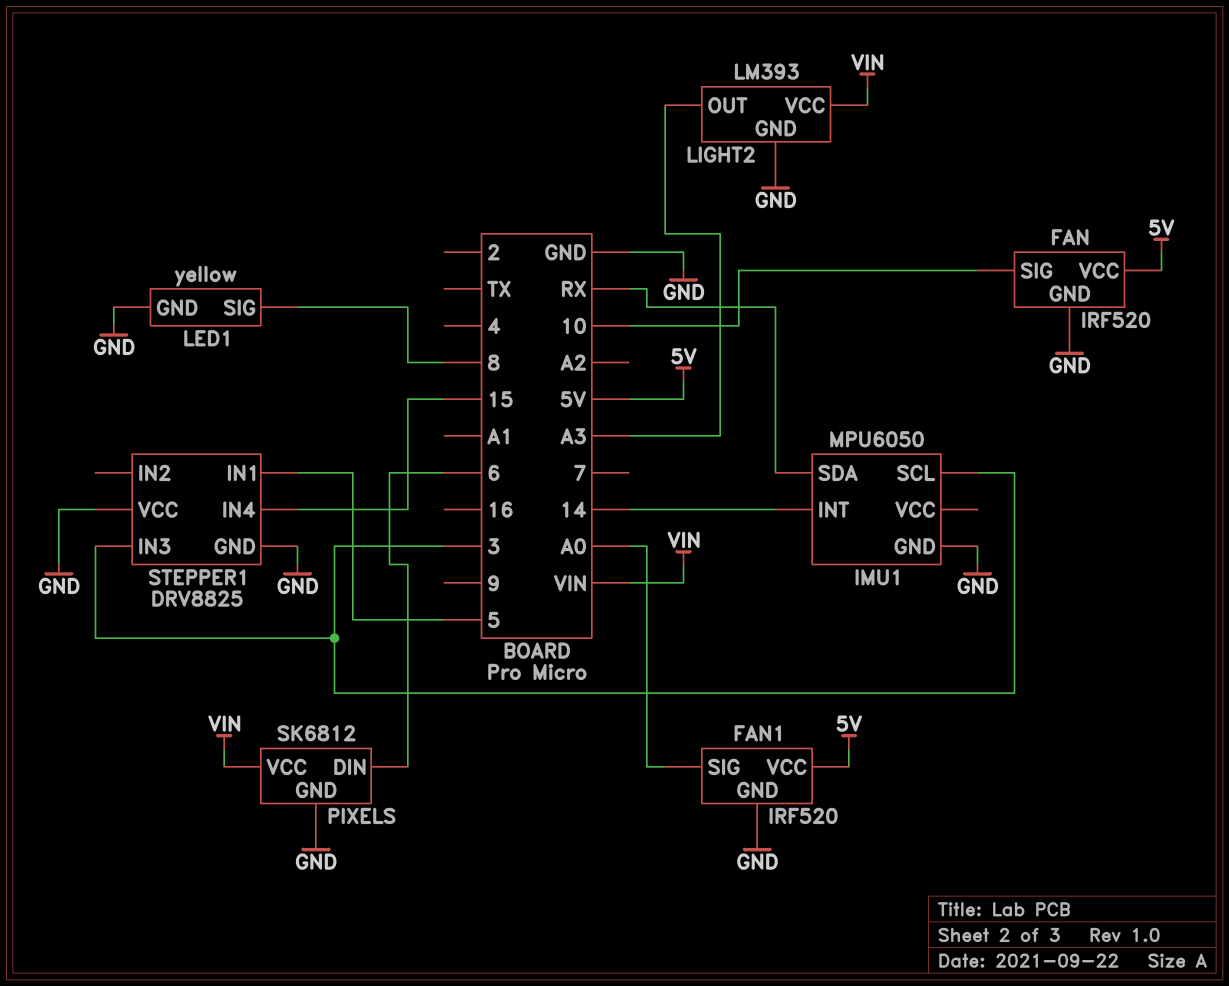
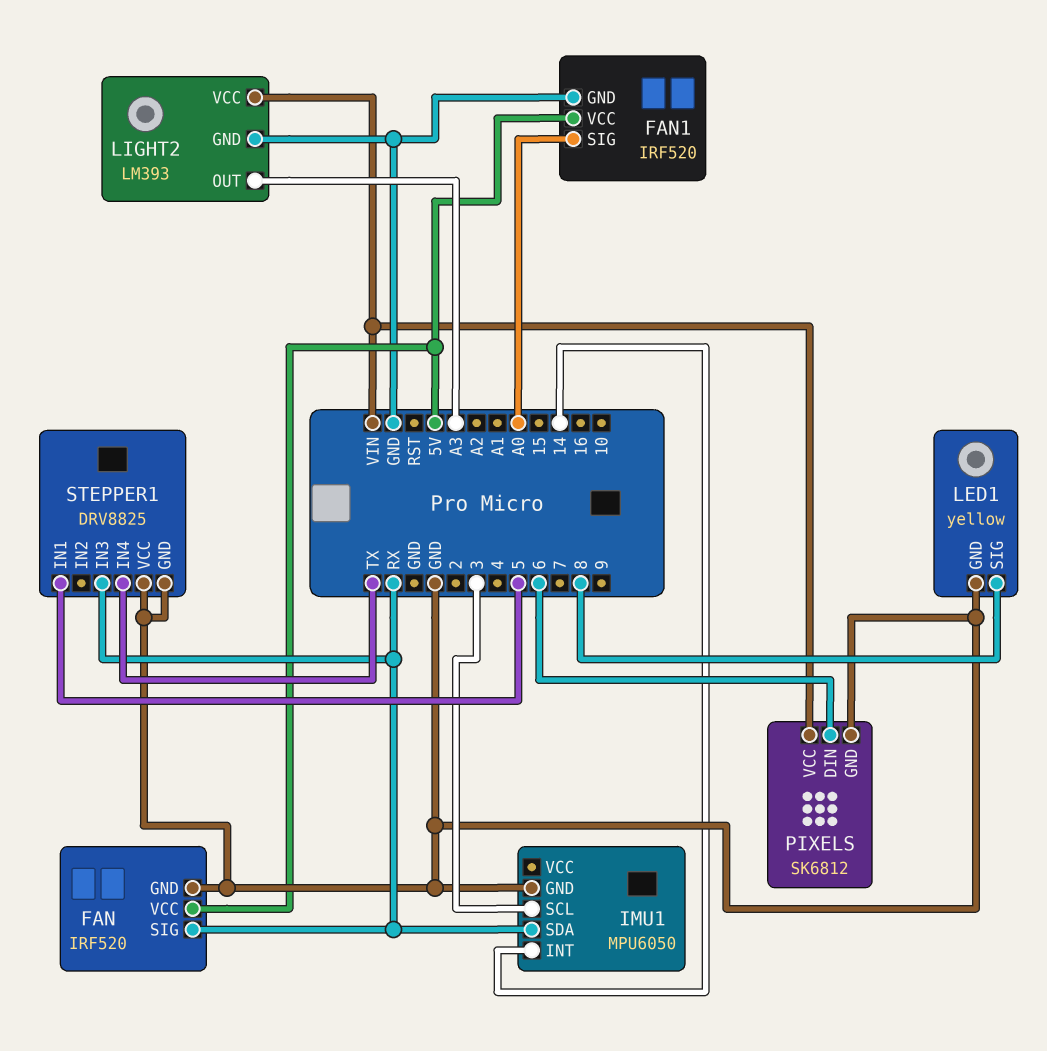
FAN pin SIG: 10 -> RX
STEPPER1 pin IN3: 3 -> RX
STEPPER1 pin IN4: 15 -> TX

